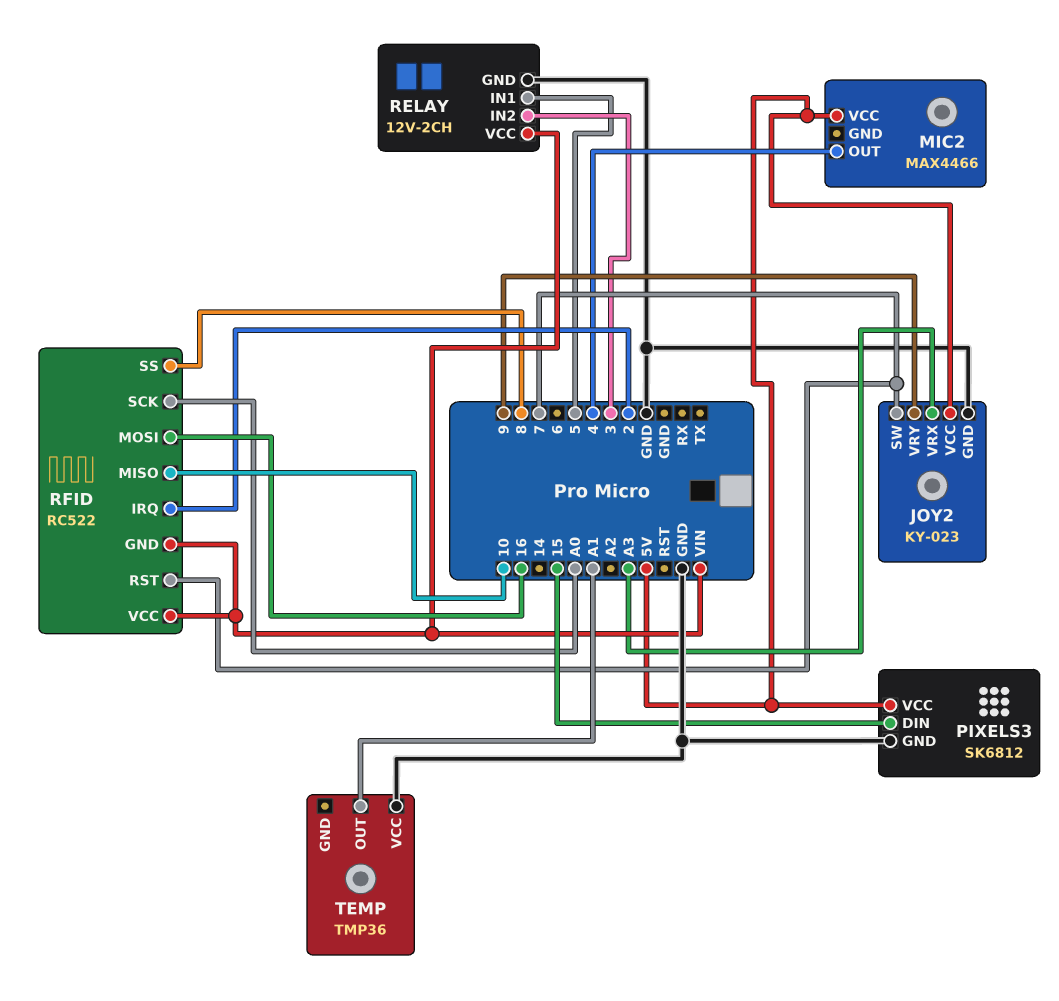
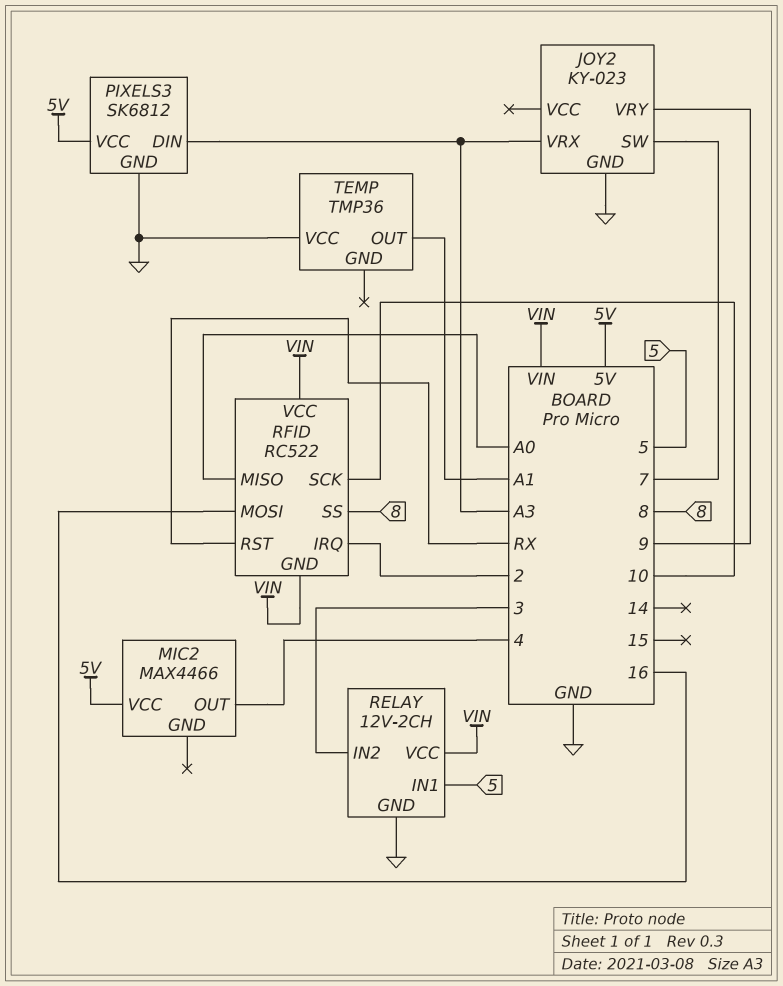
JOY2 pin VCC: 5V -> none
PIXELS3 pin DIN: 15 -> A3
RFID pin MISO: 10 -> A0
RFID pin RST: 7 -> RX
RFID pin SCK: A0 -> 10

